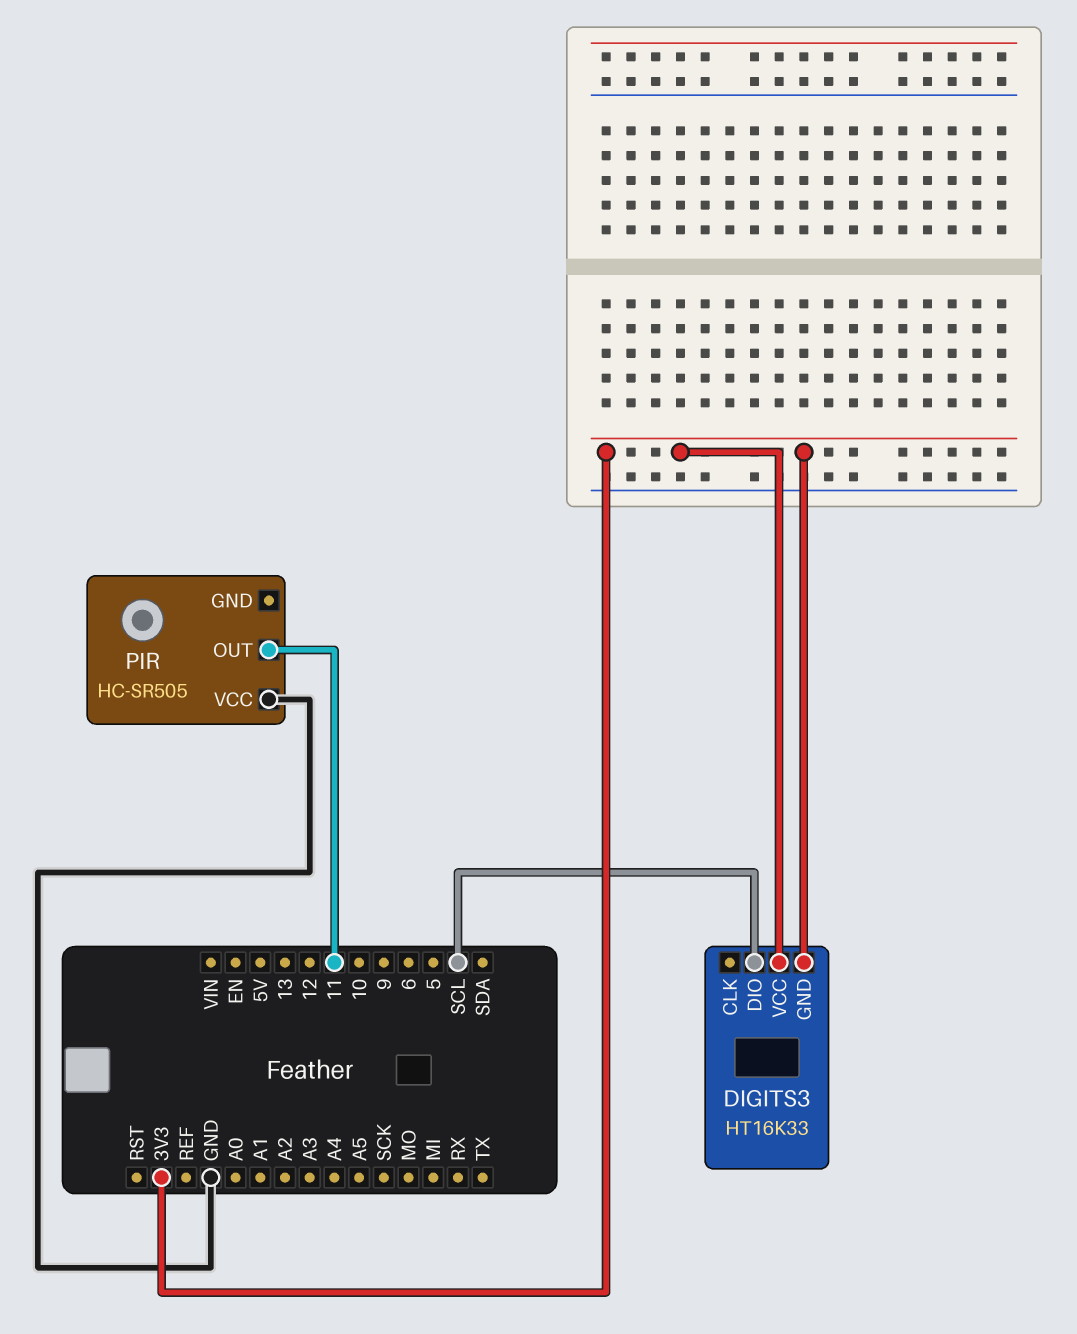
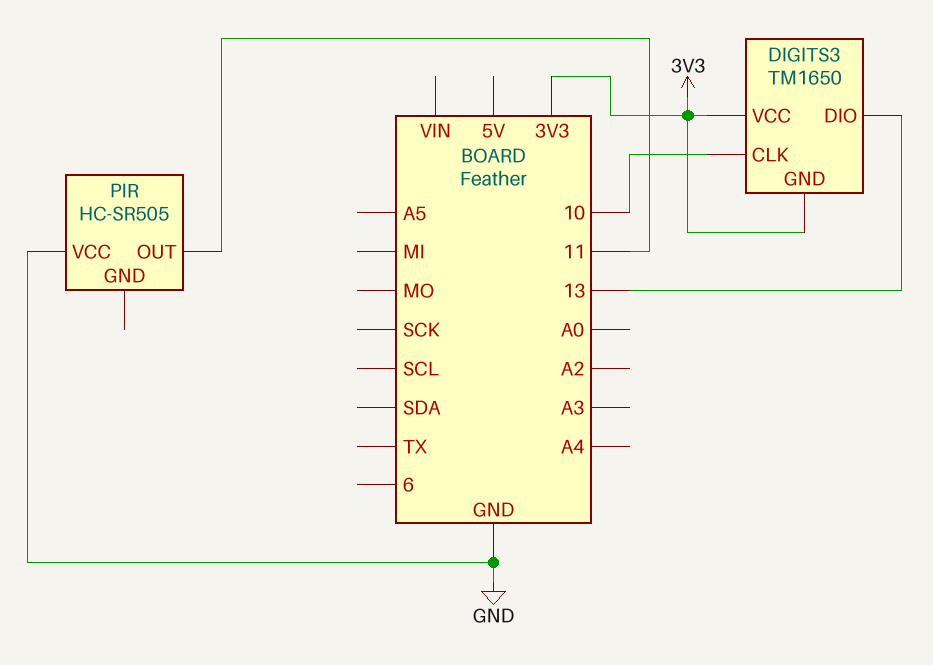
DIGITS3: HT16K33 -> TM1650
DIGITS3 pin CLK: none -> 10
DIGITS3 pin DIO: SCL -> 13

